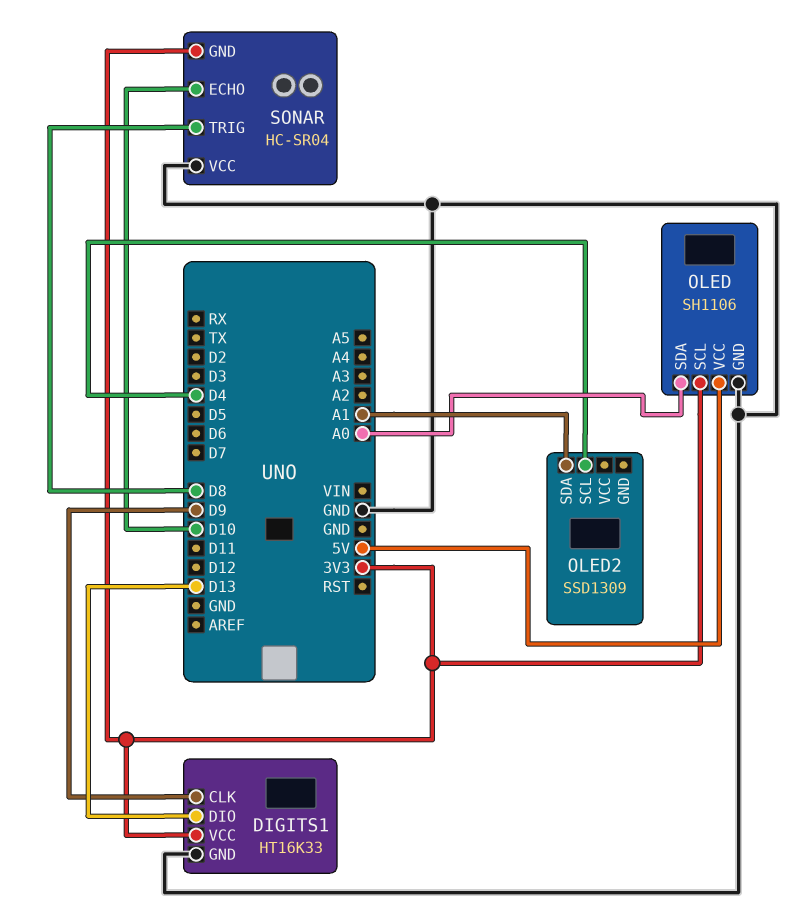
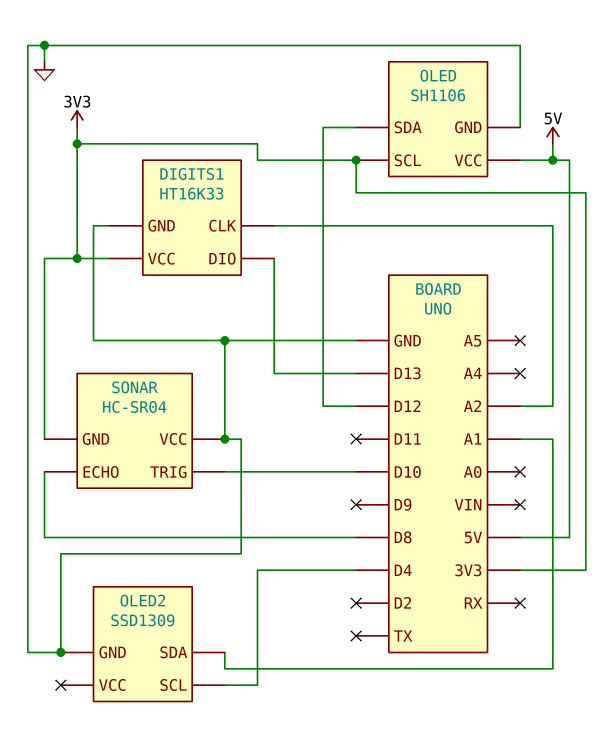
DIGITS1 pin CLK: D9 -> A2
OLED pin SDA: A0 -> D12
OLED2 pin GND: none -> GND
SONAR pin ECHO: D10 -> D8
SONAR pin TRIG: D8 -> D10

